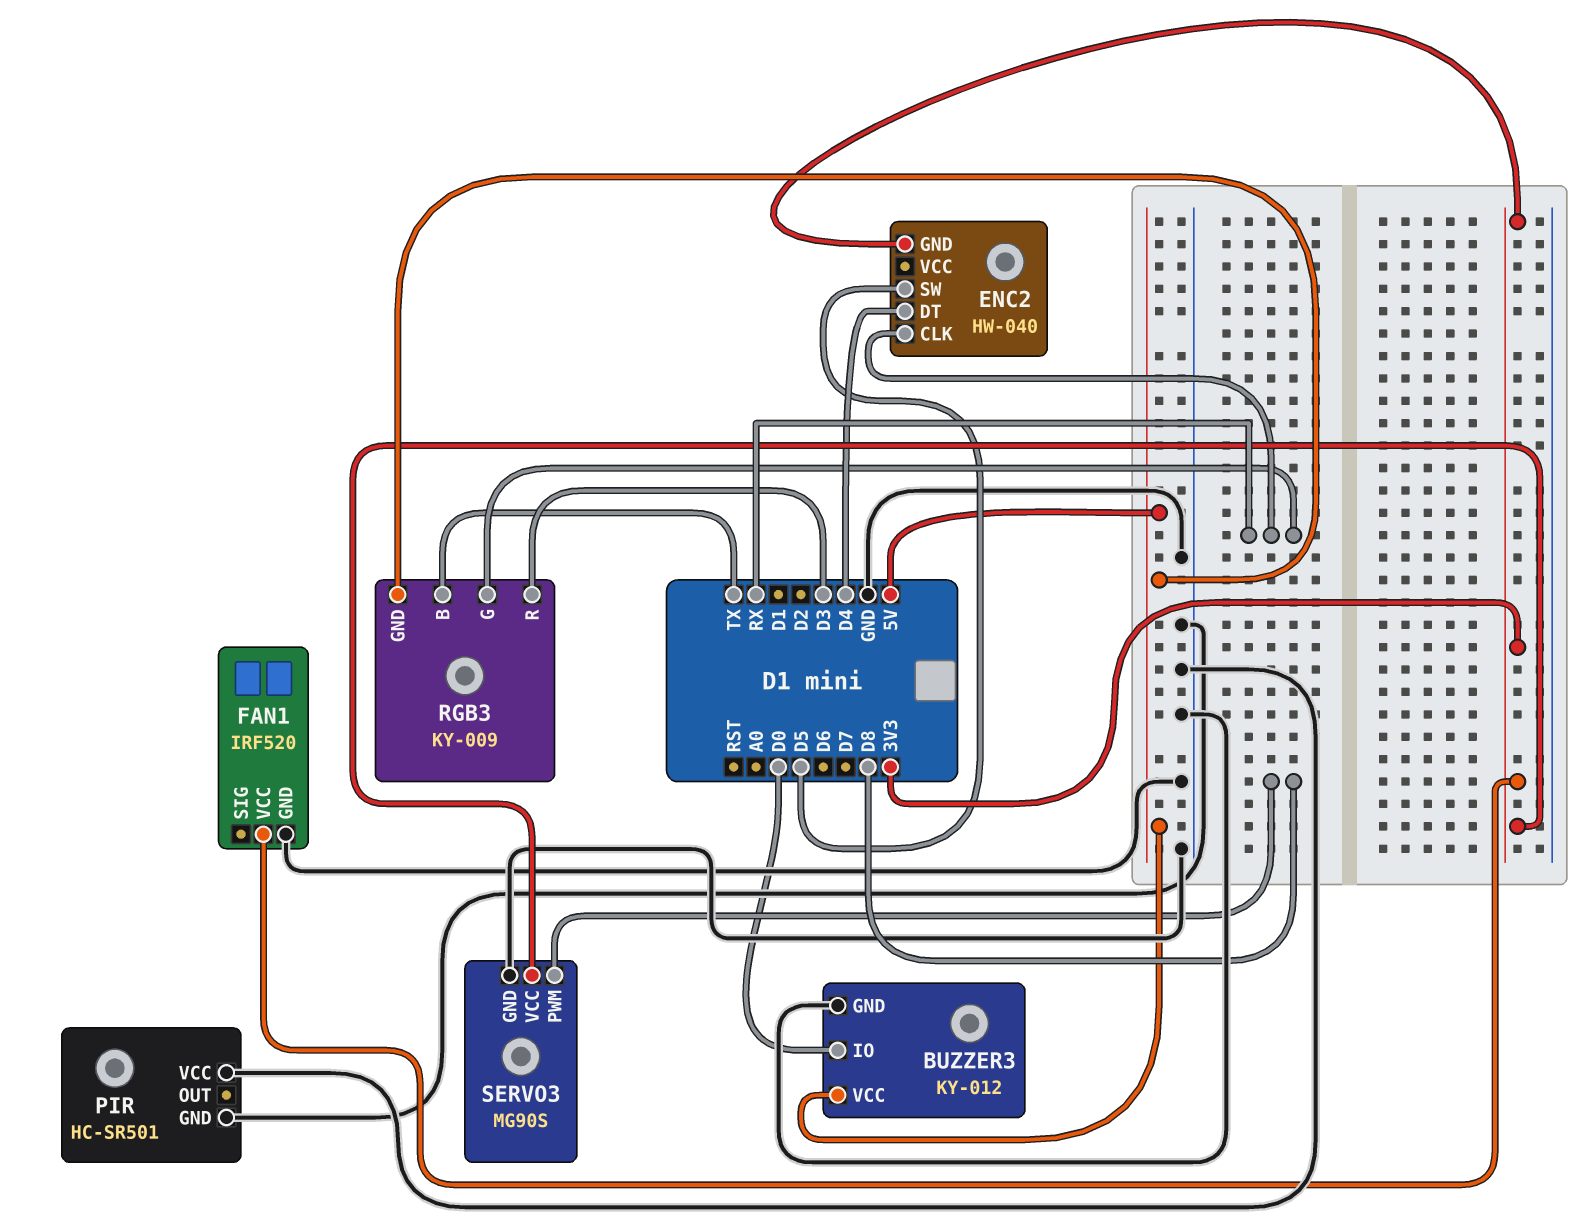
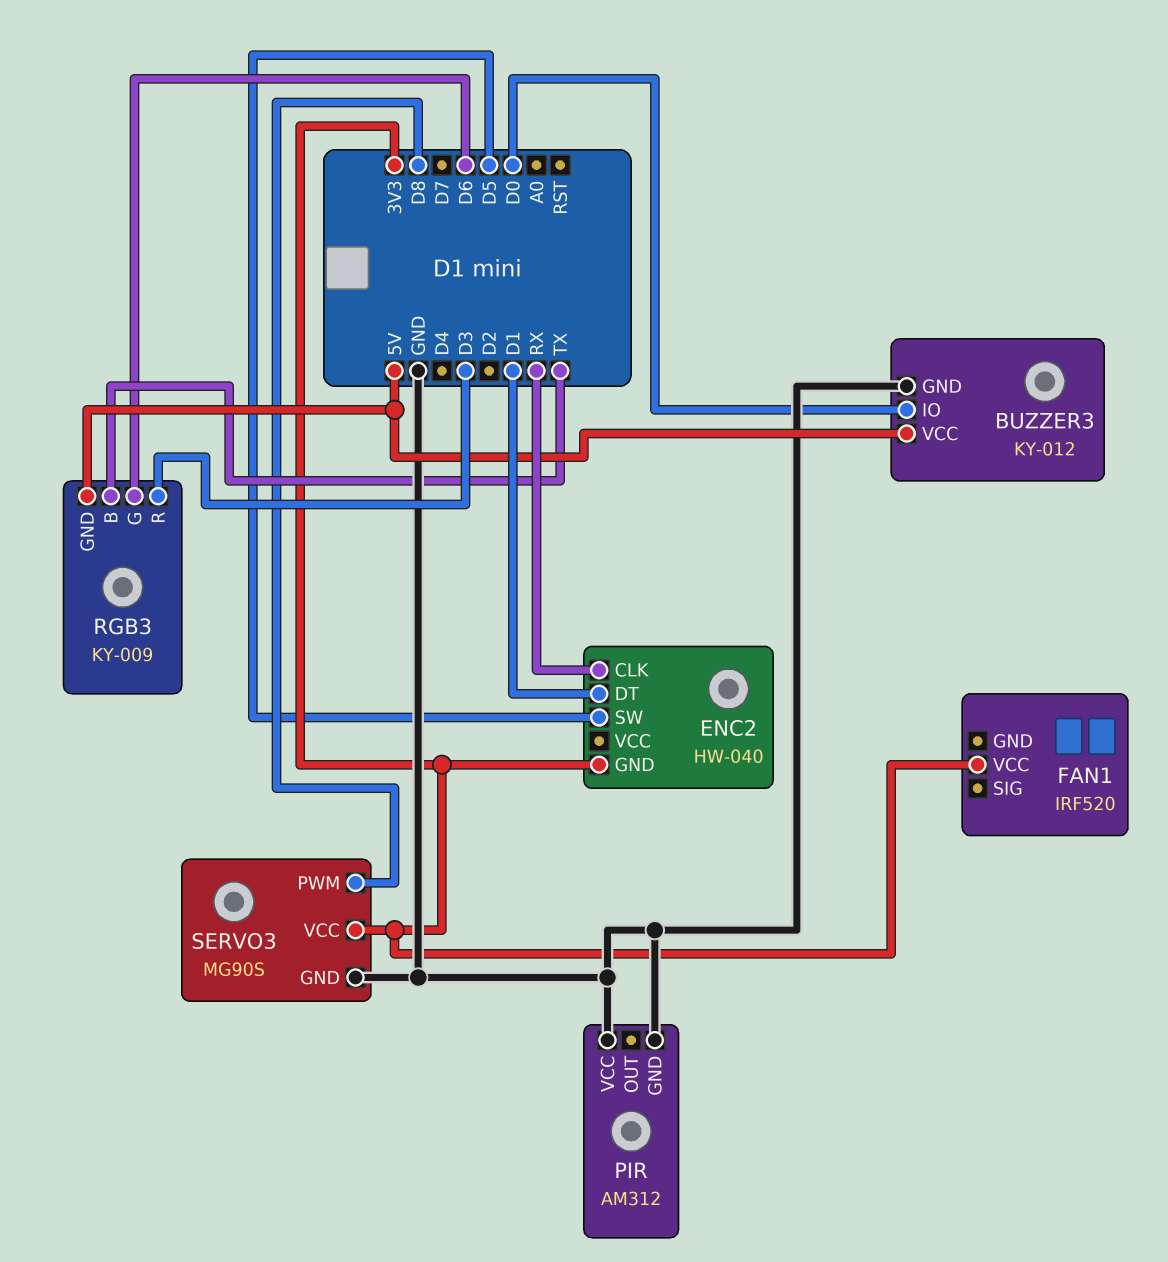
ENC2 pin DT: D4 -> D1
FAN1 pin GND: GND -> none
PIR: HC-SR501 -> AM312
RGB3 pin G: RX -> D6

